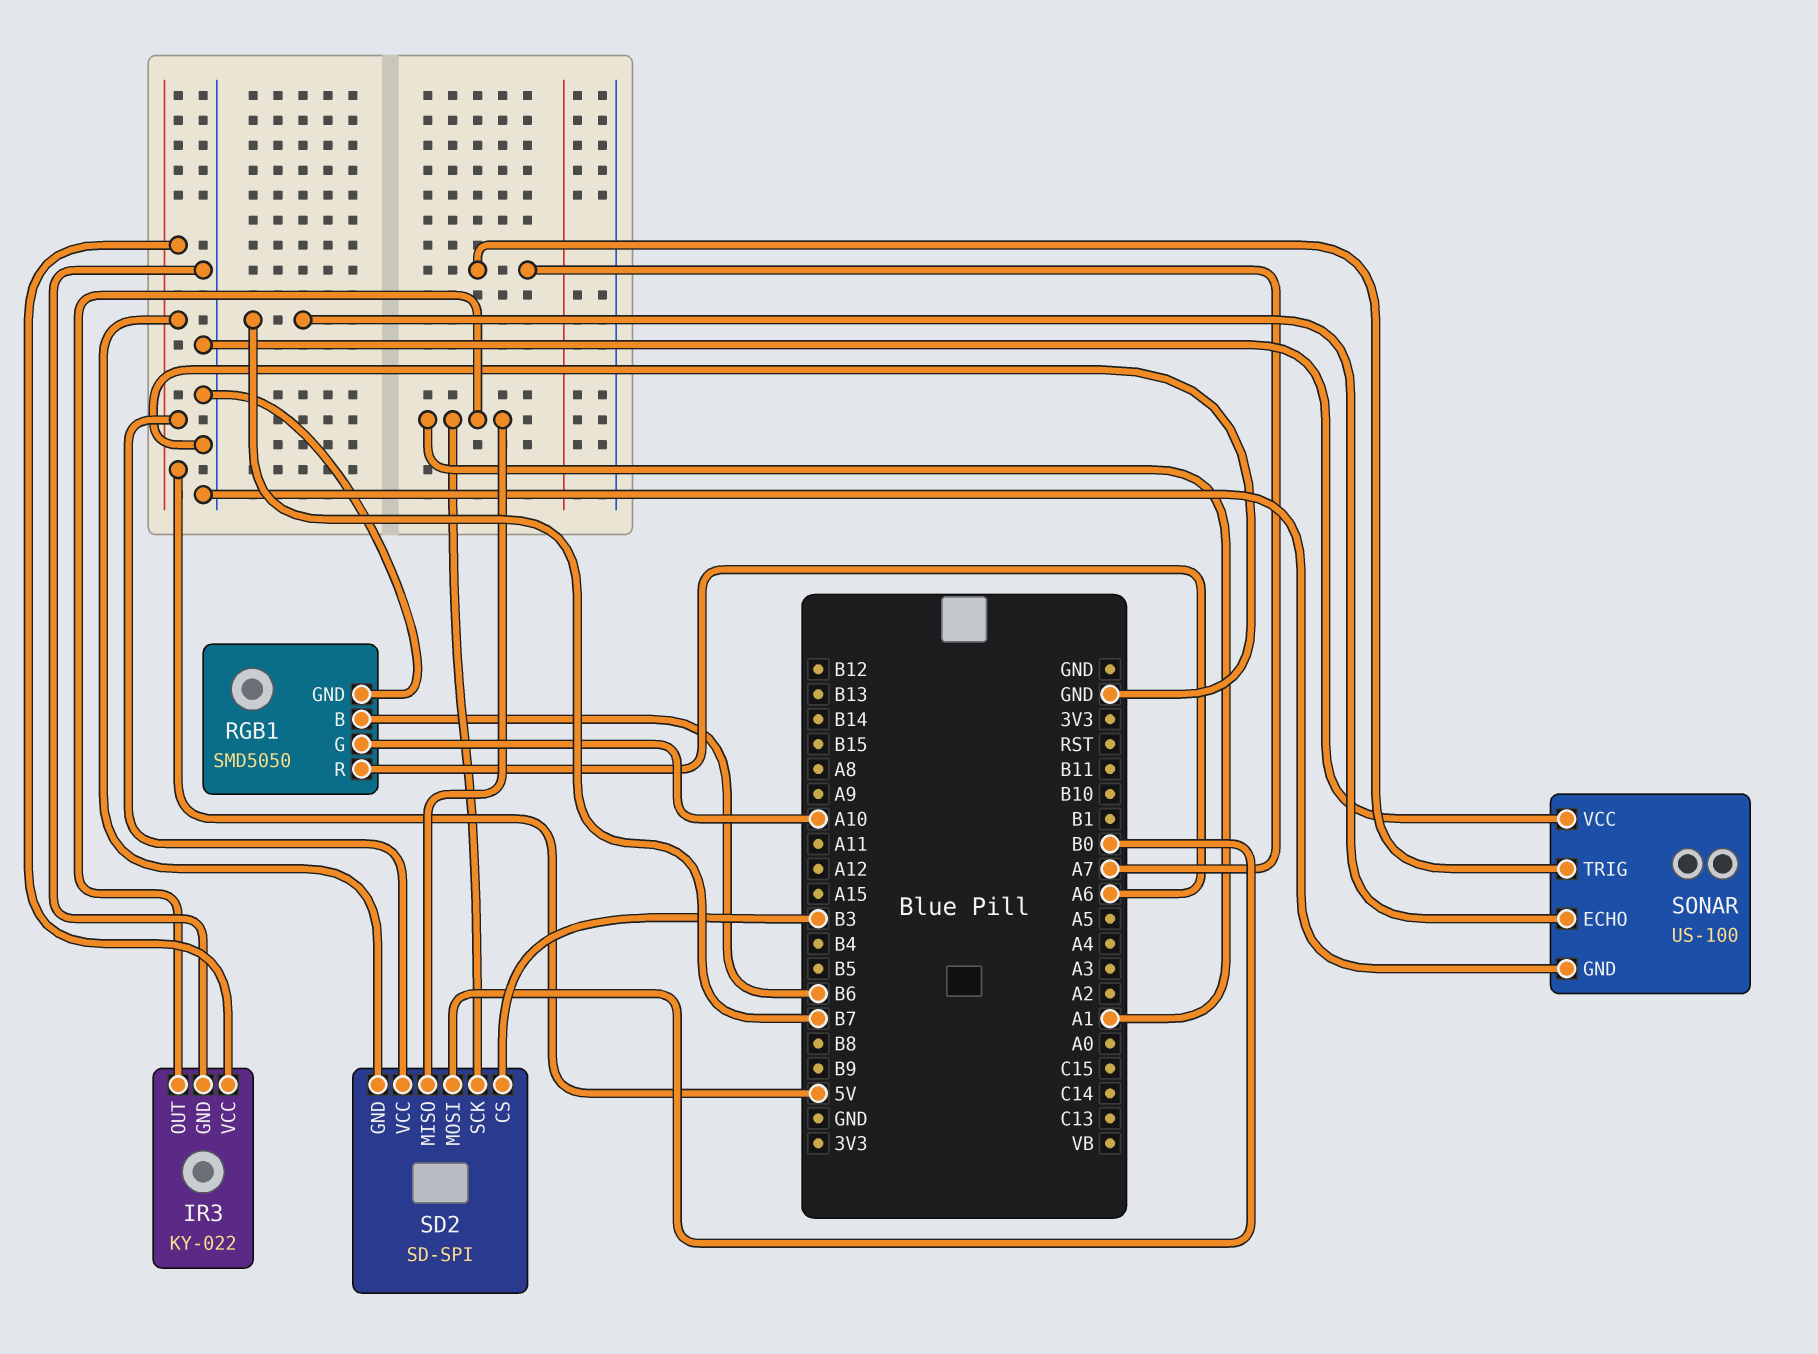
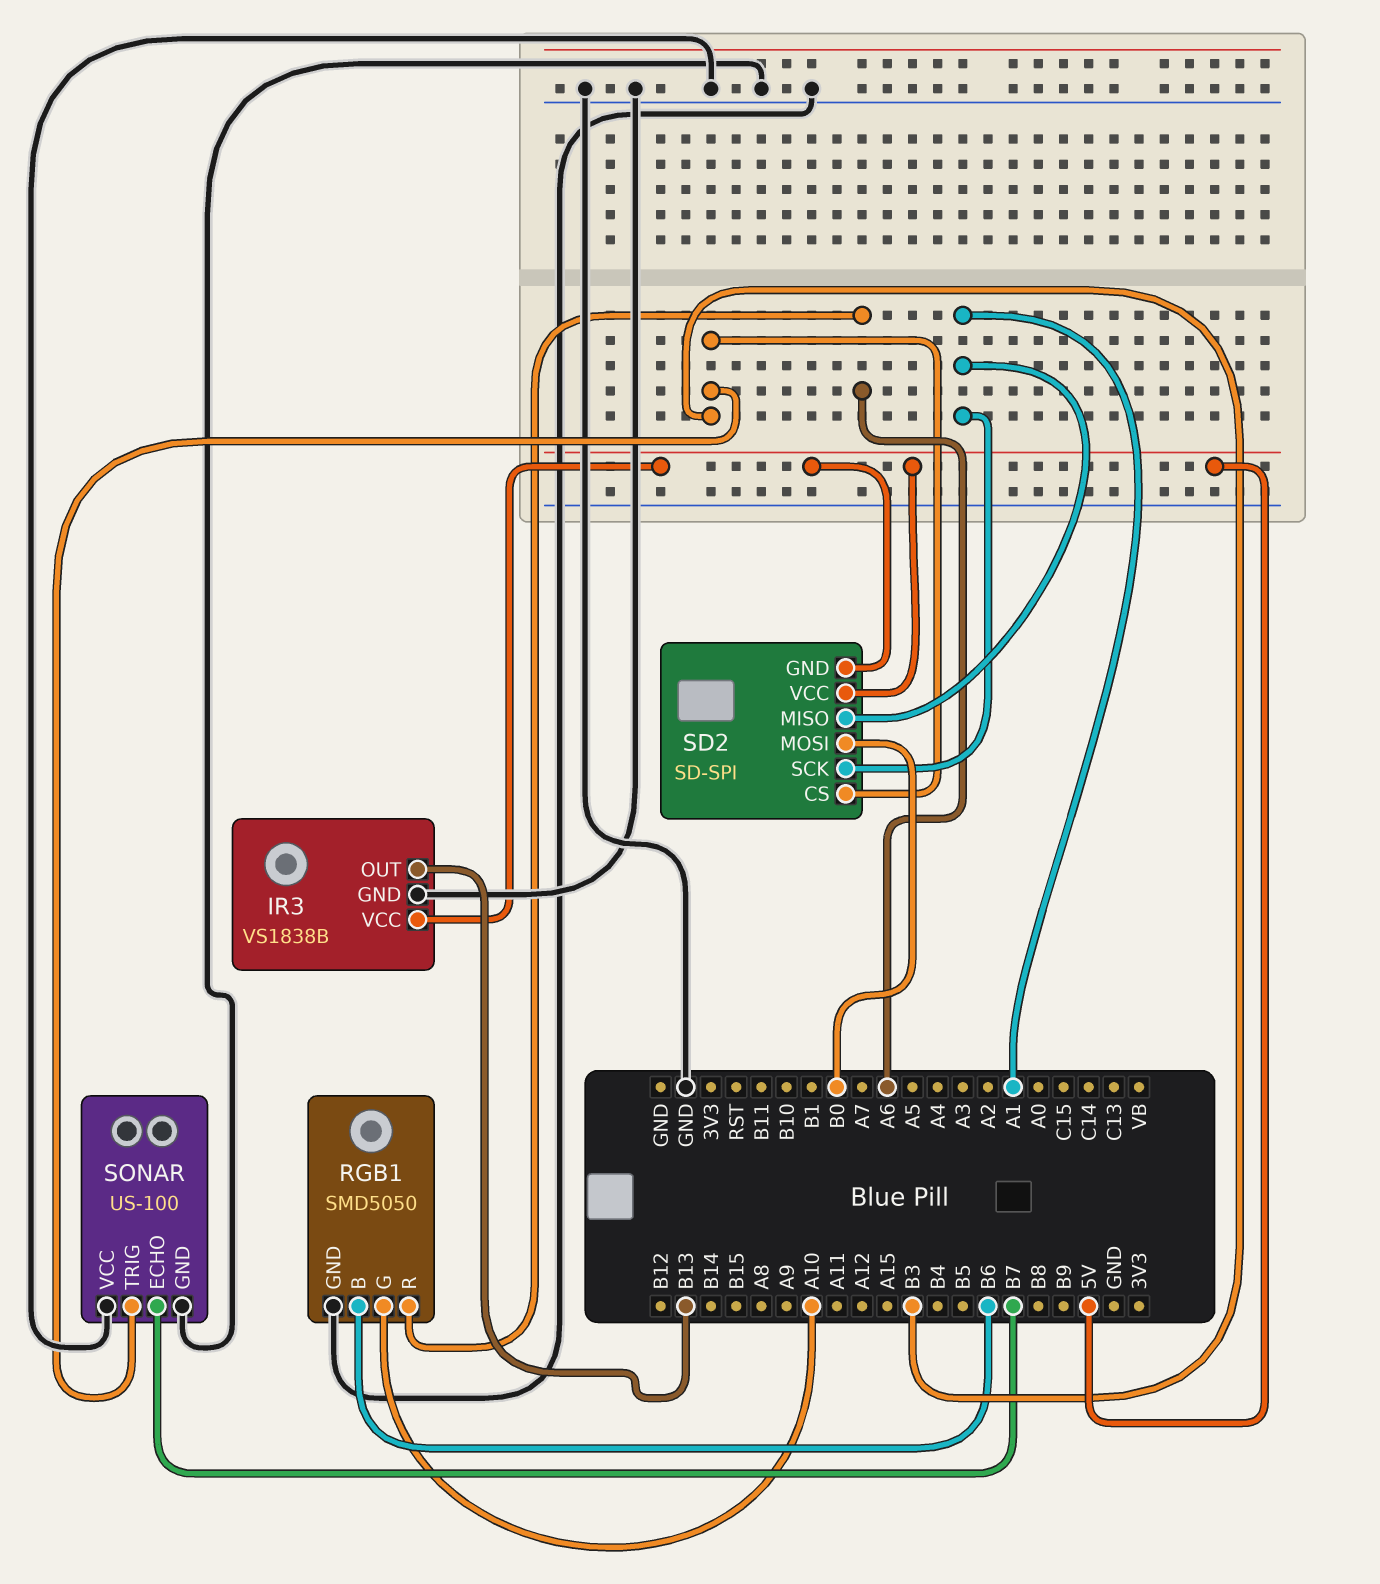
IR3: KY-022 -> VS1838B
IR3 pin OUT: A1 -> B13
SONAR pin TRIG: A7 -> B3

